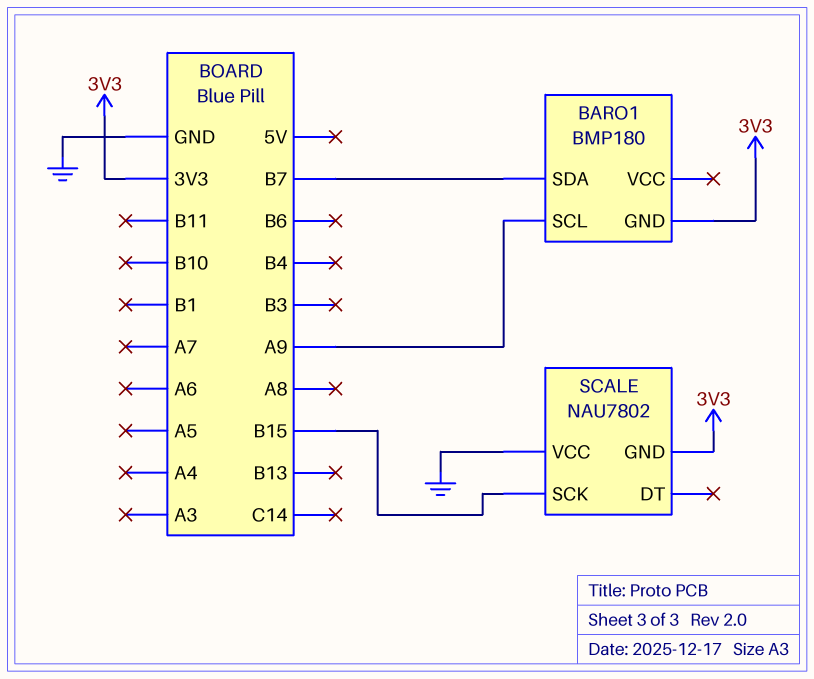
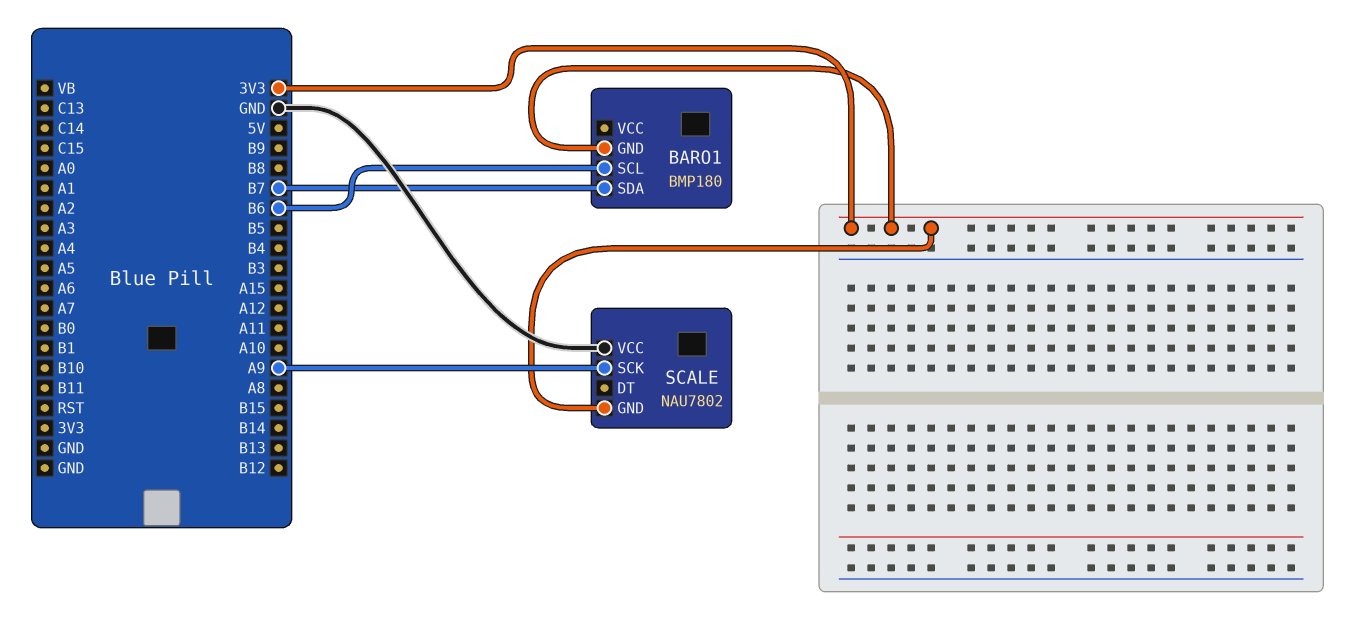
BARO1 pin SCL: A9 -> B6
SCALE pin SCK: B15 -> A9

